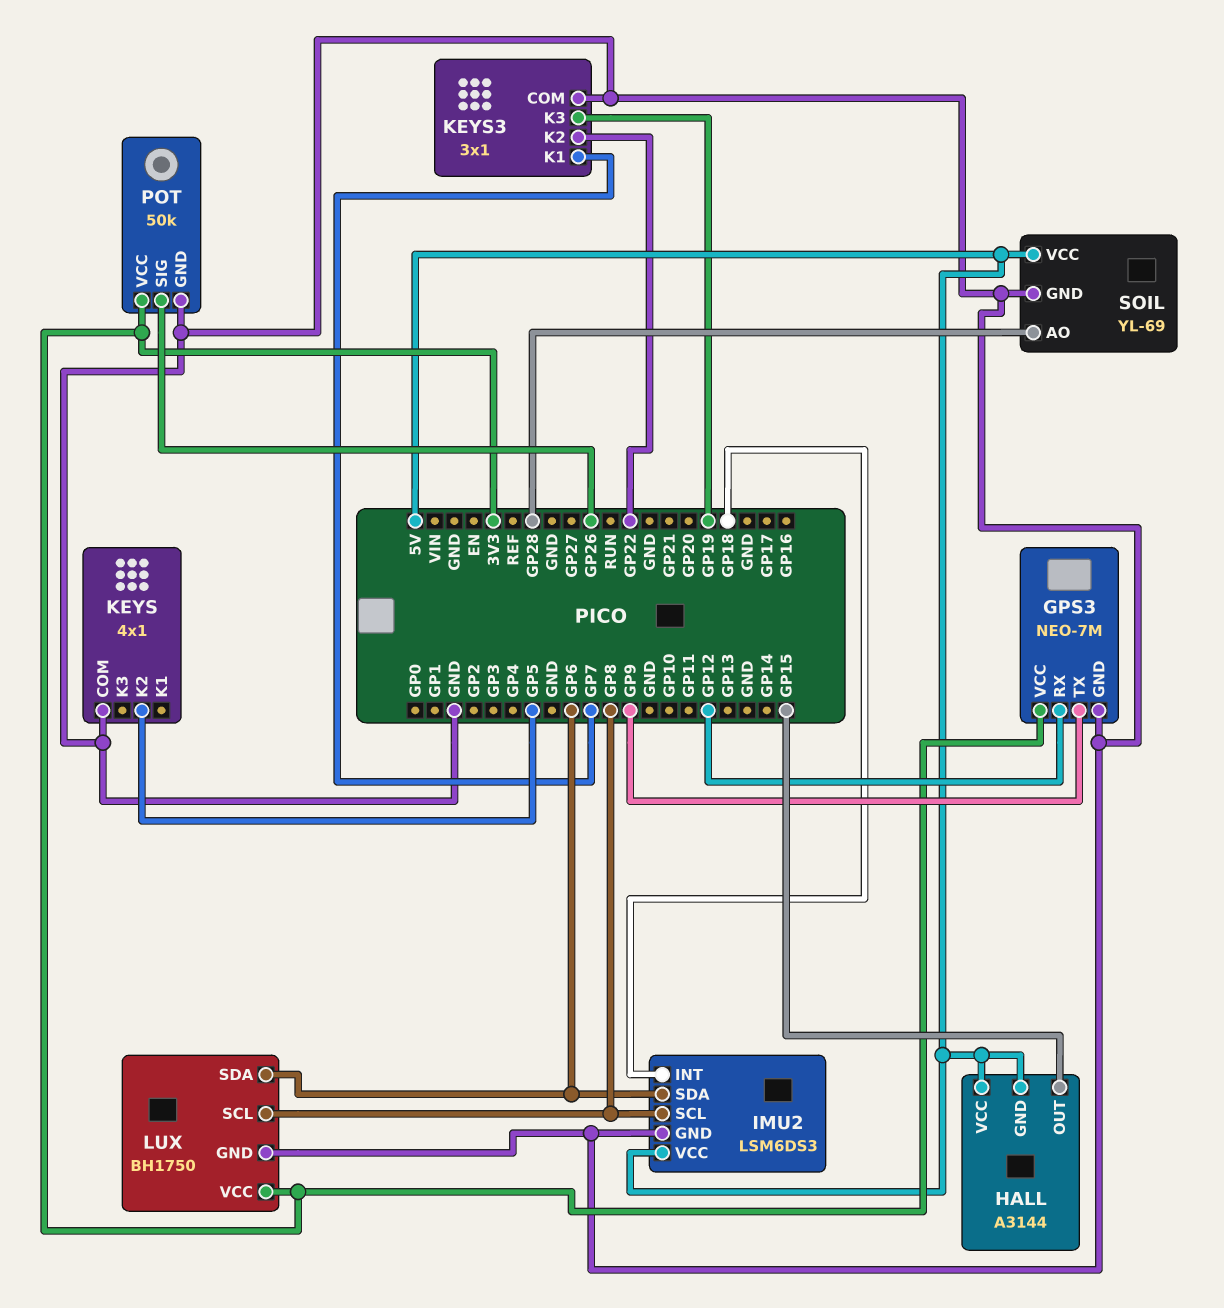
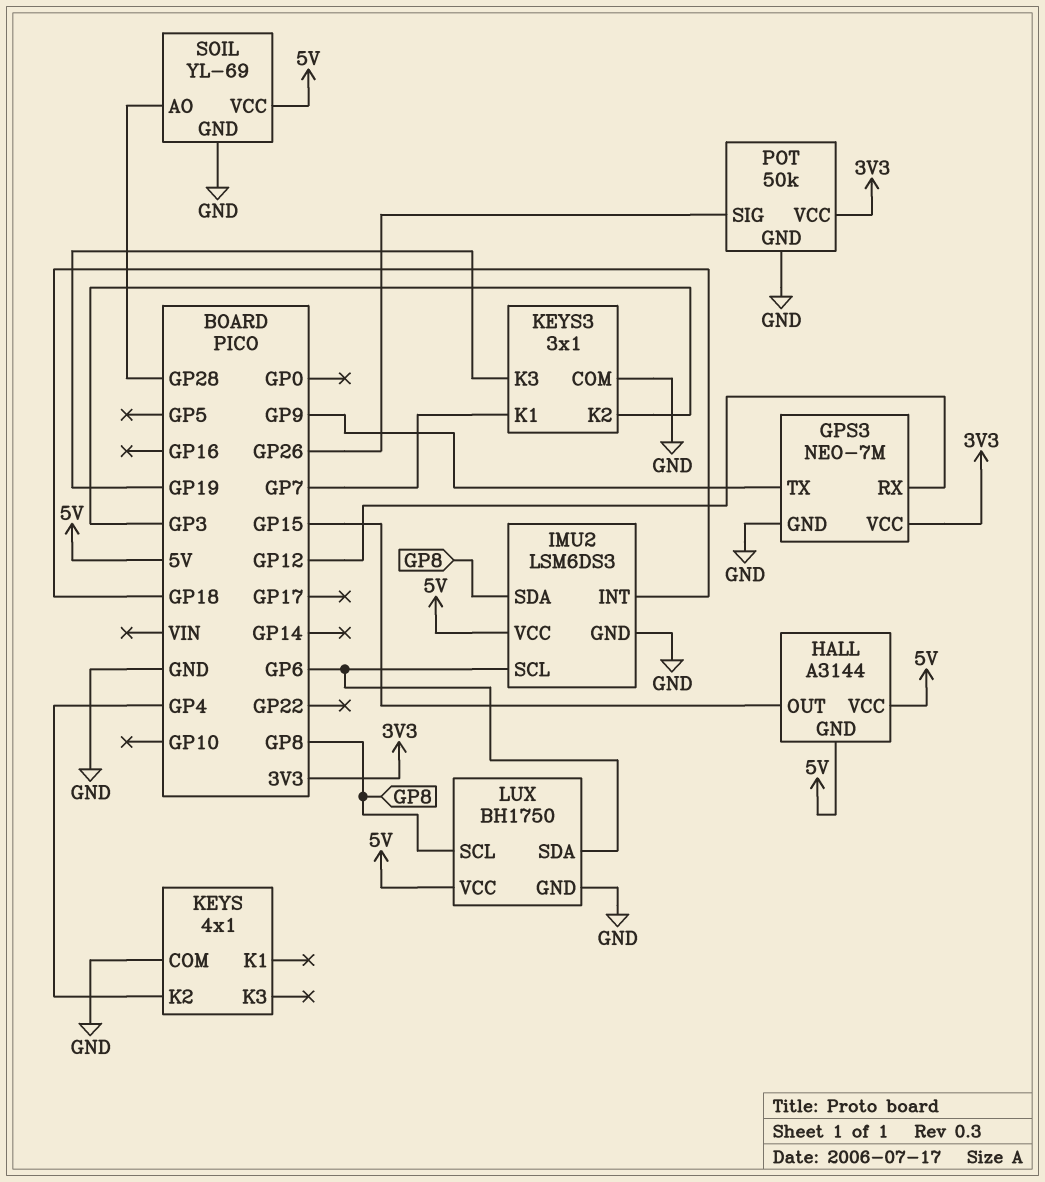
IMU2 pin SCL: GP8 -> GP6
IMU2 pin SDA: GP6 -> GP8
KEYS pin K2: GP5 -> GP4
KEYS3 pin K2: GP22 -> GP3
LUX pin VCC: 3V3 -> 5V

